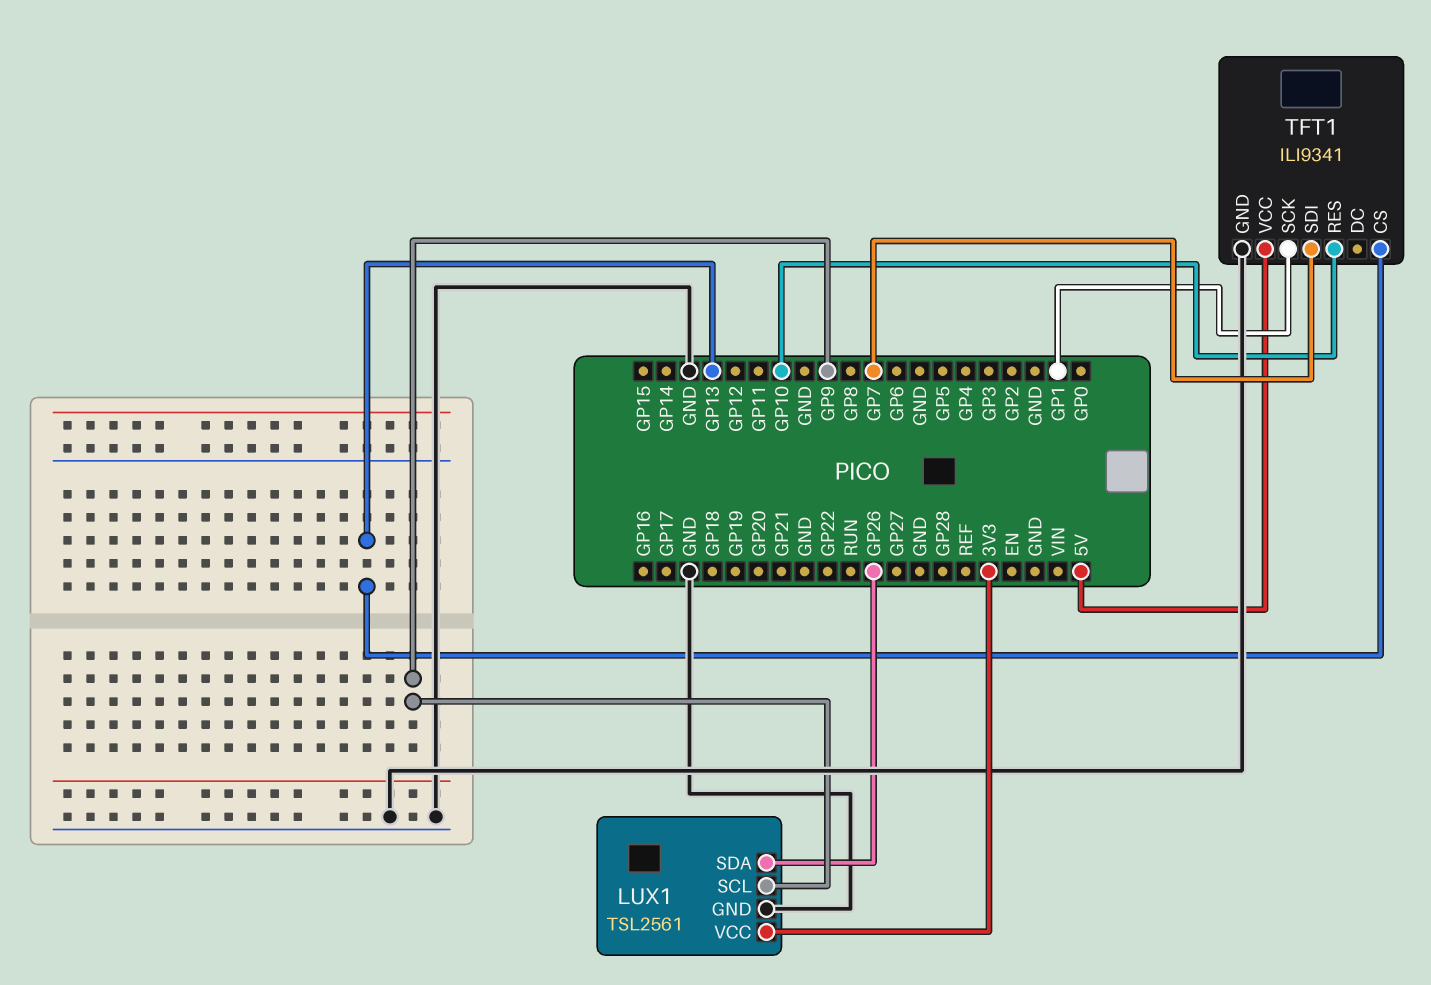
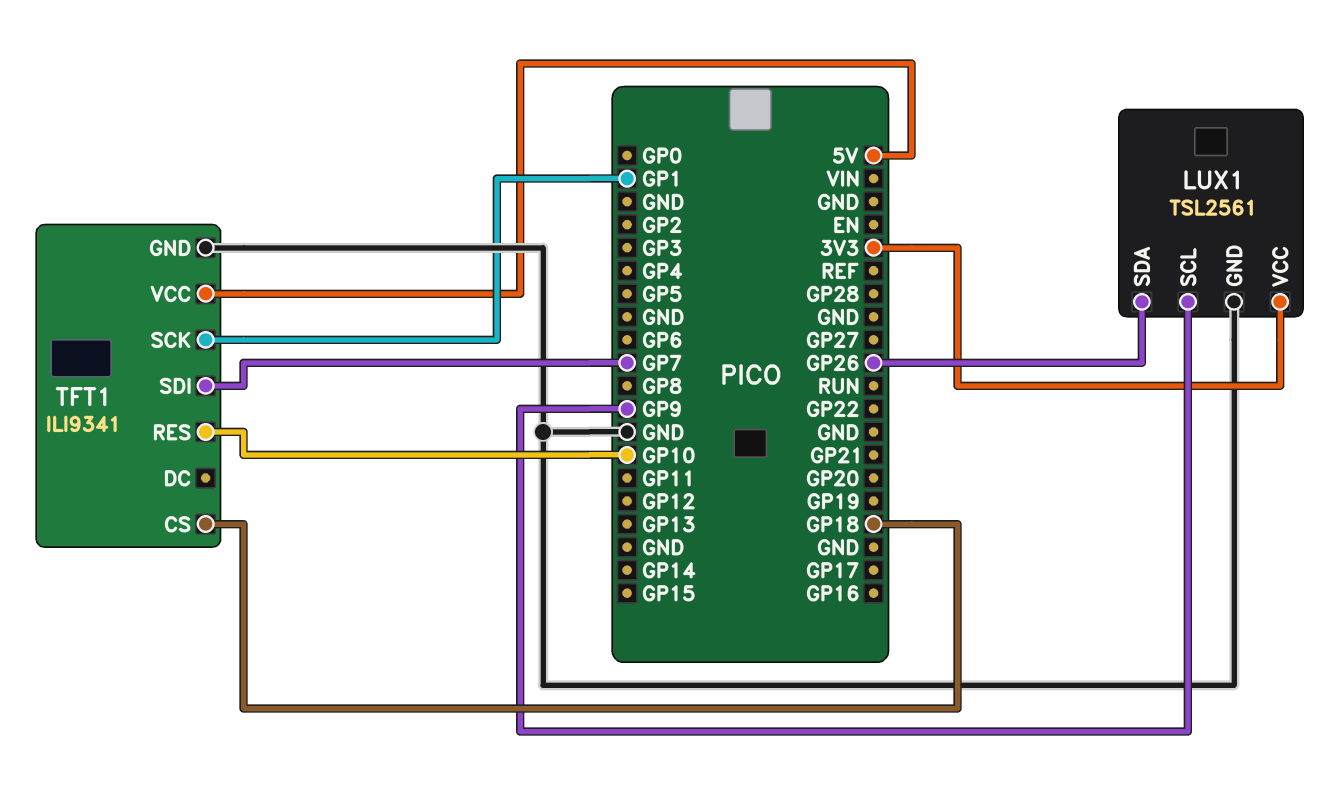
TFT1 pin CS: GP13 -> GP18

